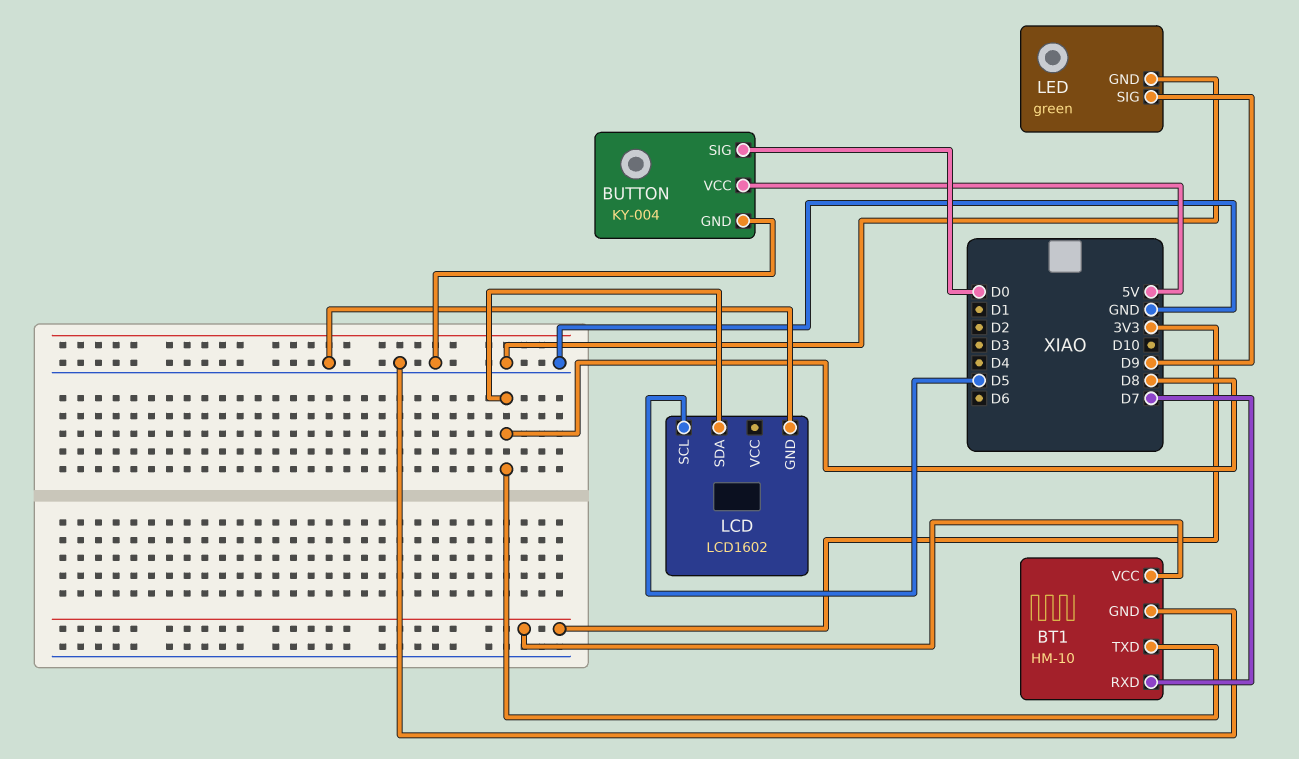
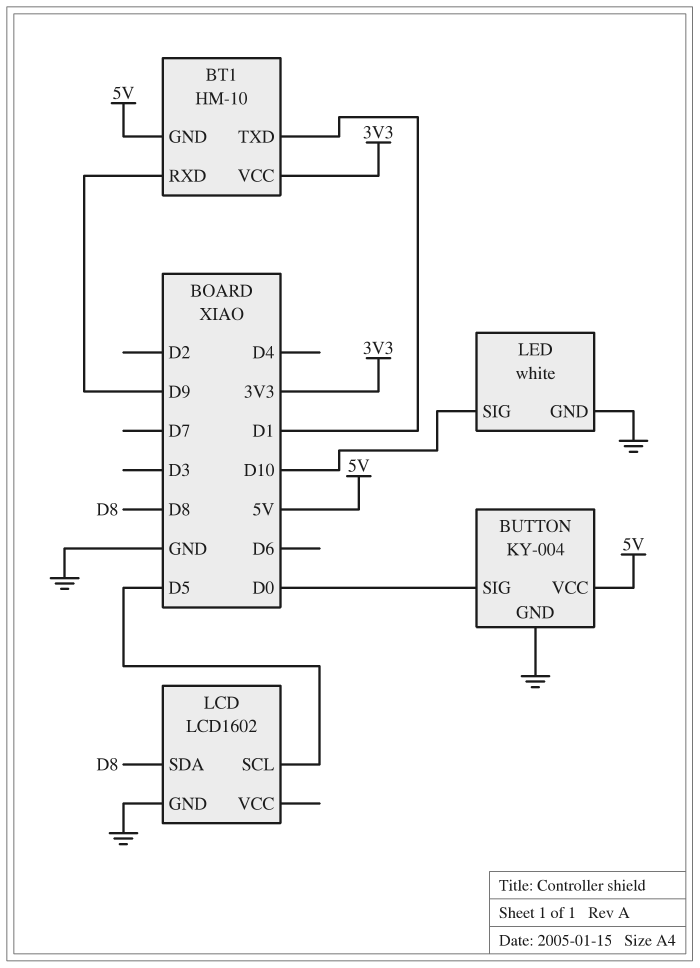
BT1 pin GND: GND -> 5V
BT1 pin RXD: D7 -> D9
BT1 pin TXD: D8 -> D1
LED: green -> white
LED pin SIG: D9 -> D10

